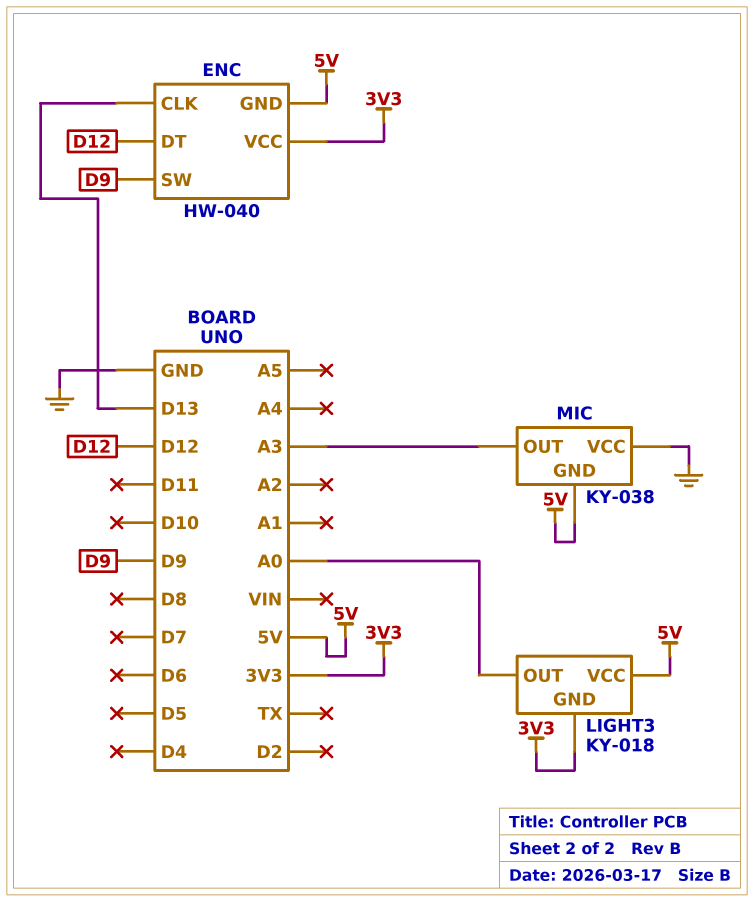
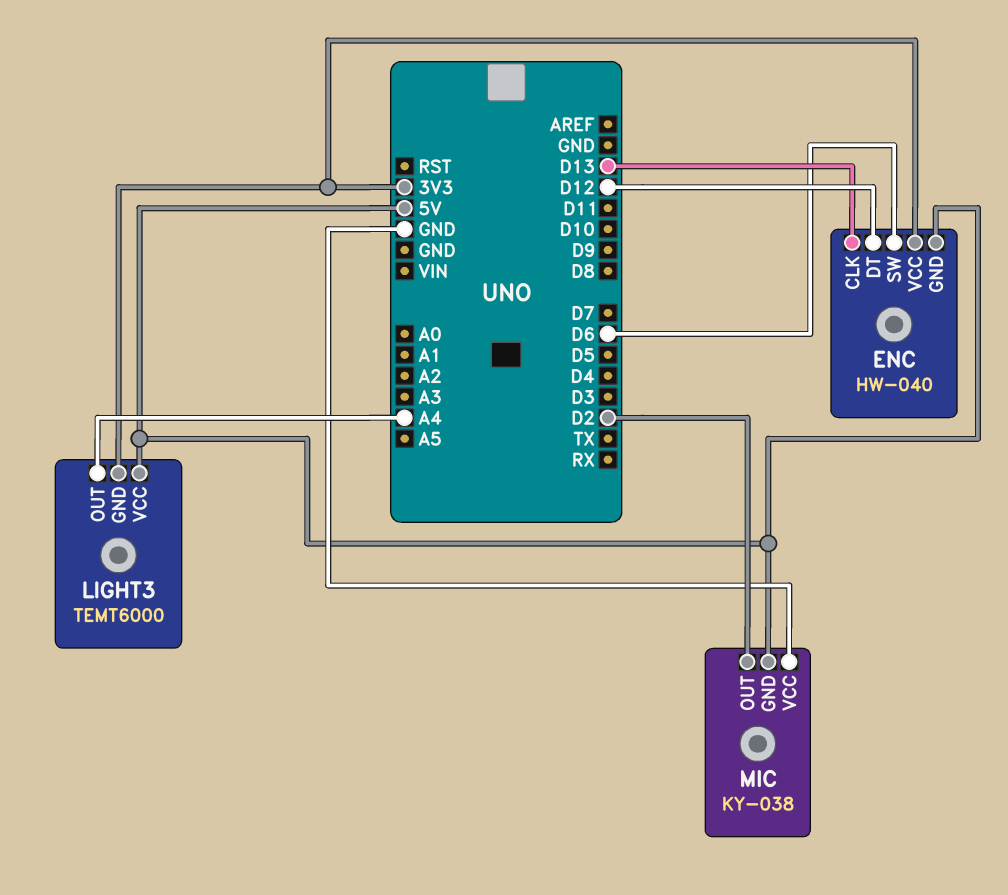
ENC pin SW: D9 -> D6
LIGHT3: KY-018 -> TEMT6000
LIGHT3 pin OUT: A0 -> A4
MIC pin OUT: A3 -> D2

